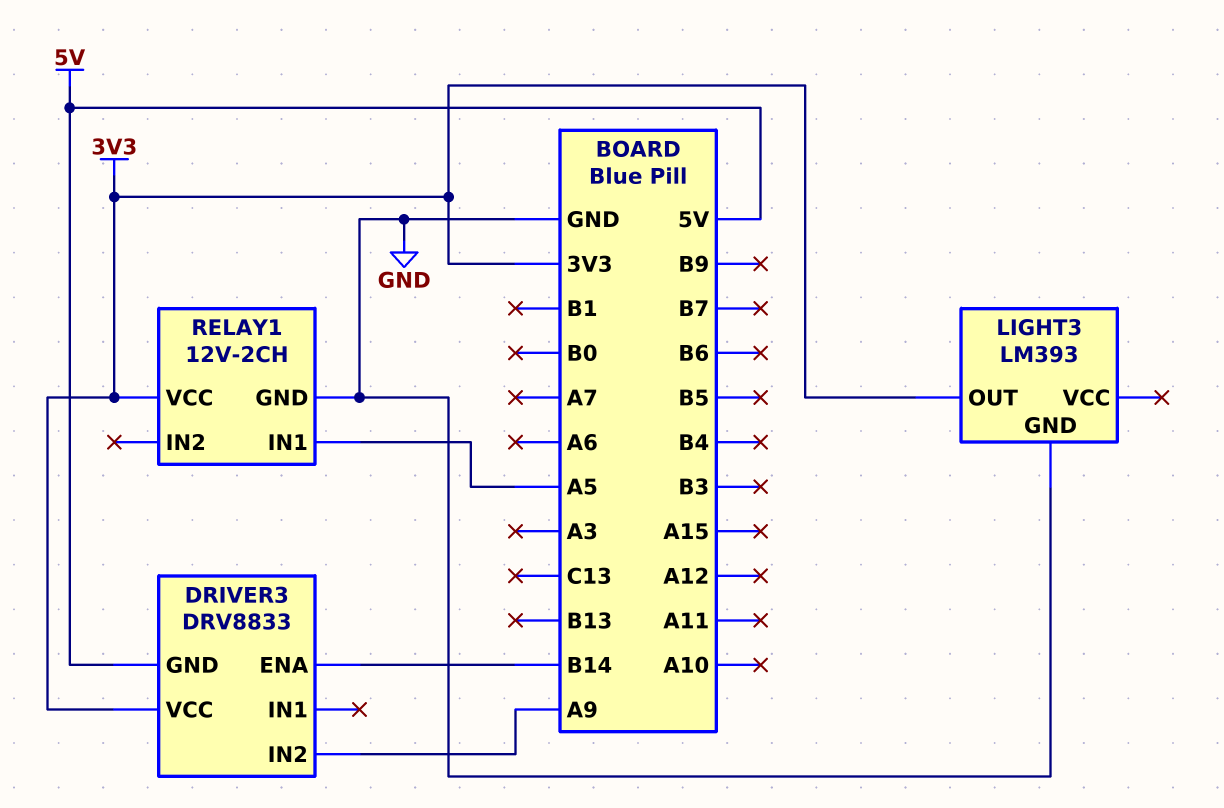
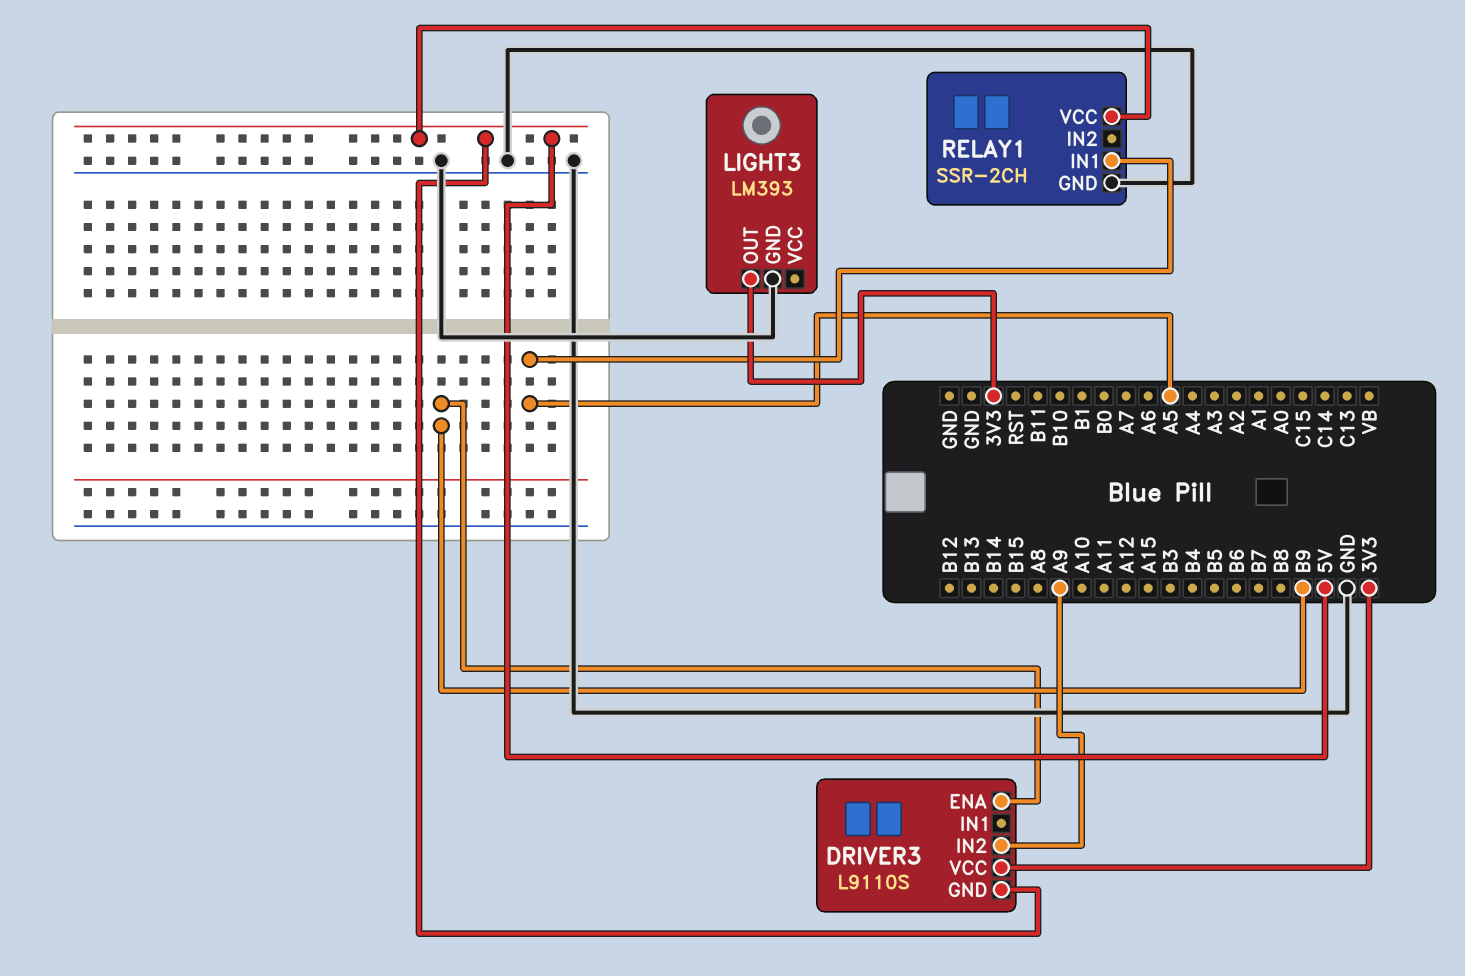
DRIVER3: DRV8833 -> L9110S
DRIVER3 pin ENA: B14 -> B9
RELAY1: 12V-2CH -> SSR-2CH
RELAY1 pin VCC: 3V3 -> 5V

